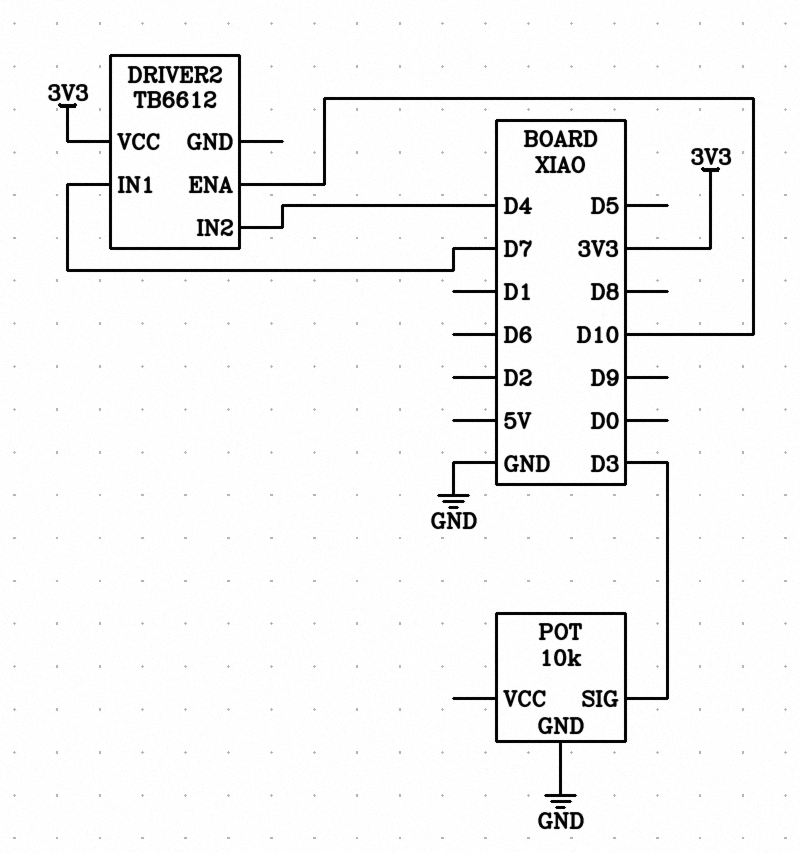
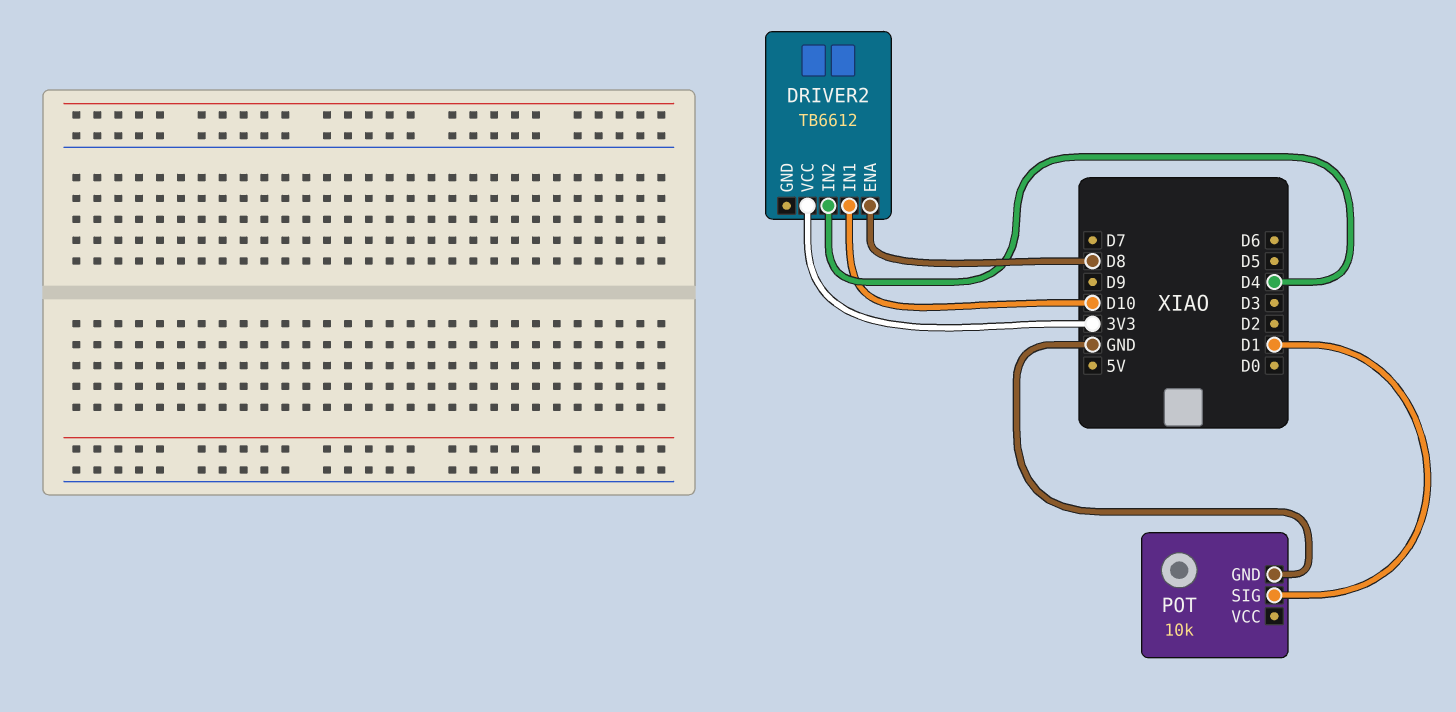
DRIVER2 pin ENA: D10 -> D8
DRIVER2 pin IN1: D7 -> D10
POT pin SIG: D3 -> D1

